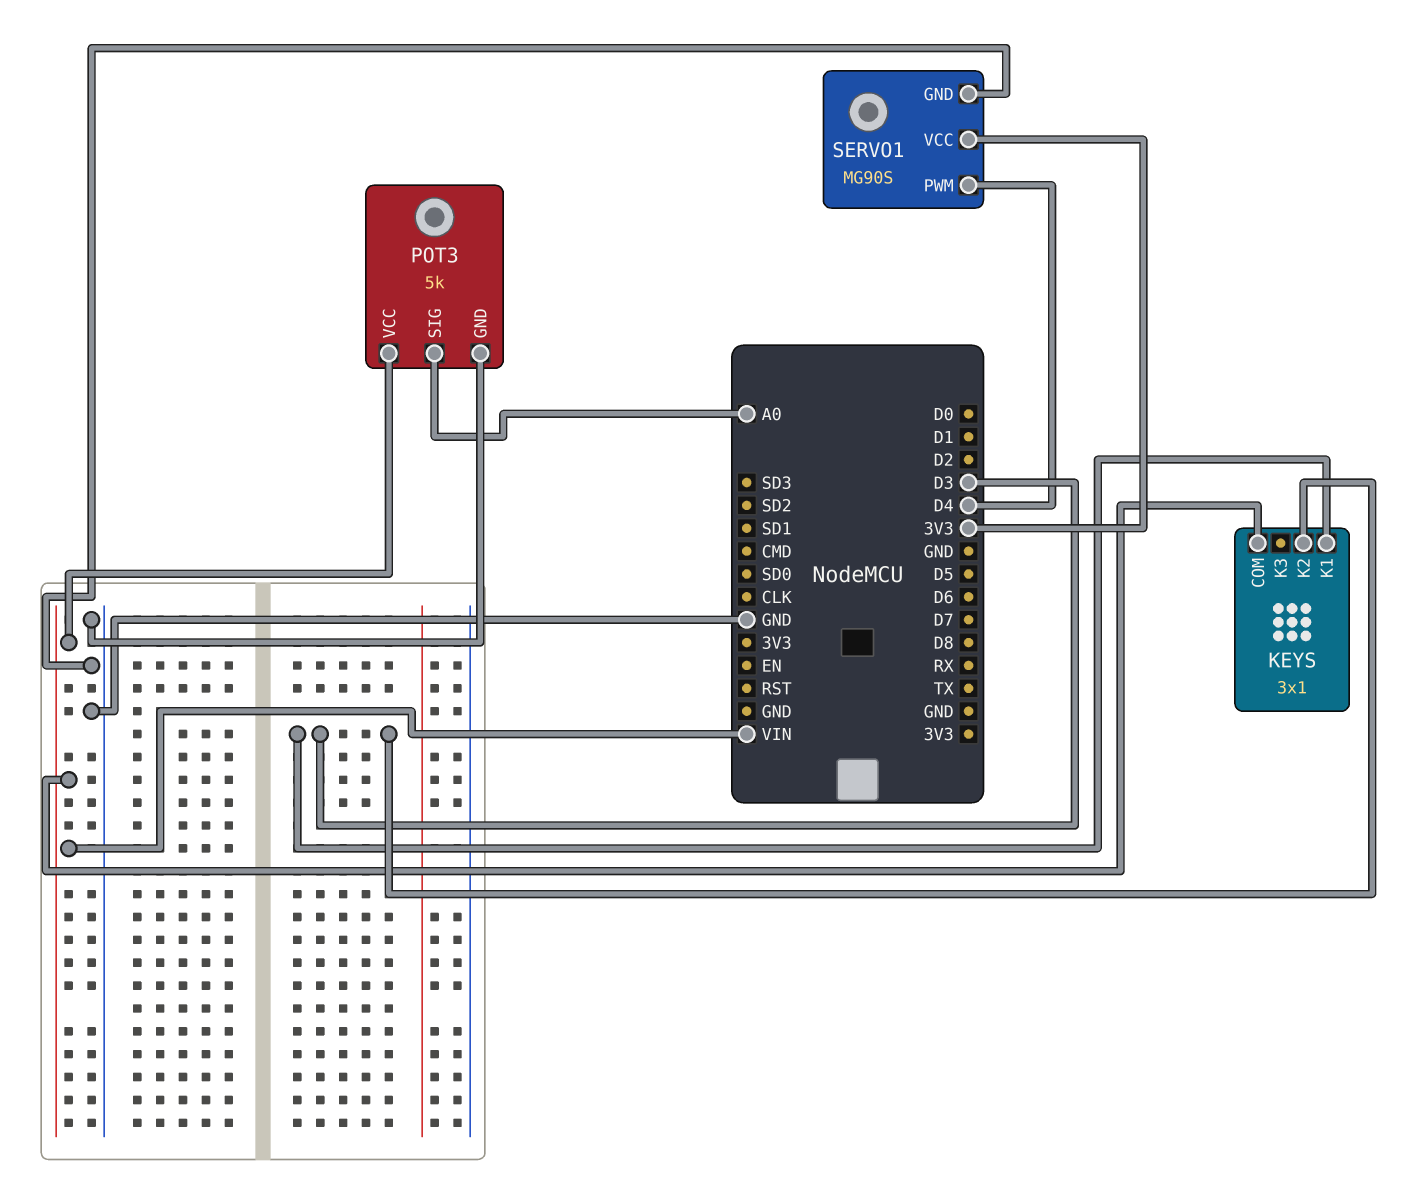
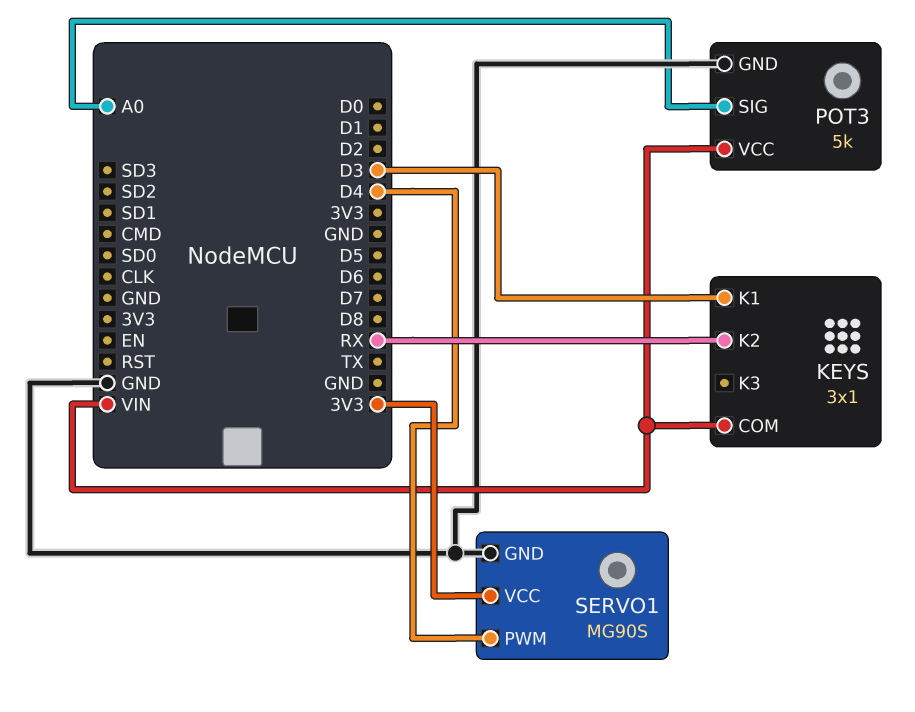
KEYS pin K2: D3 -> RX

